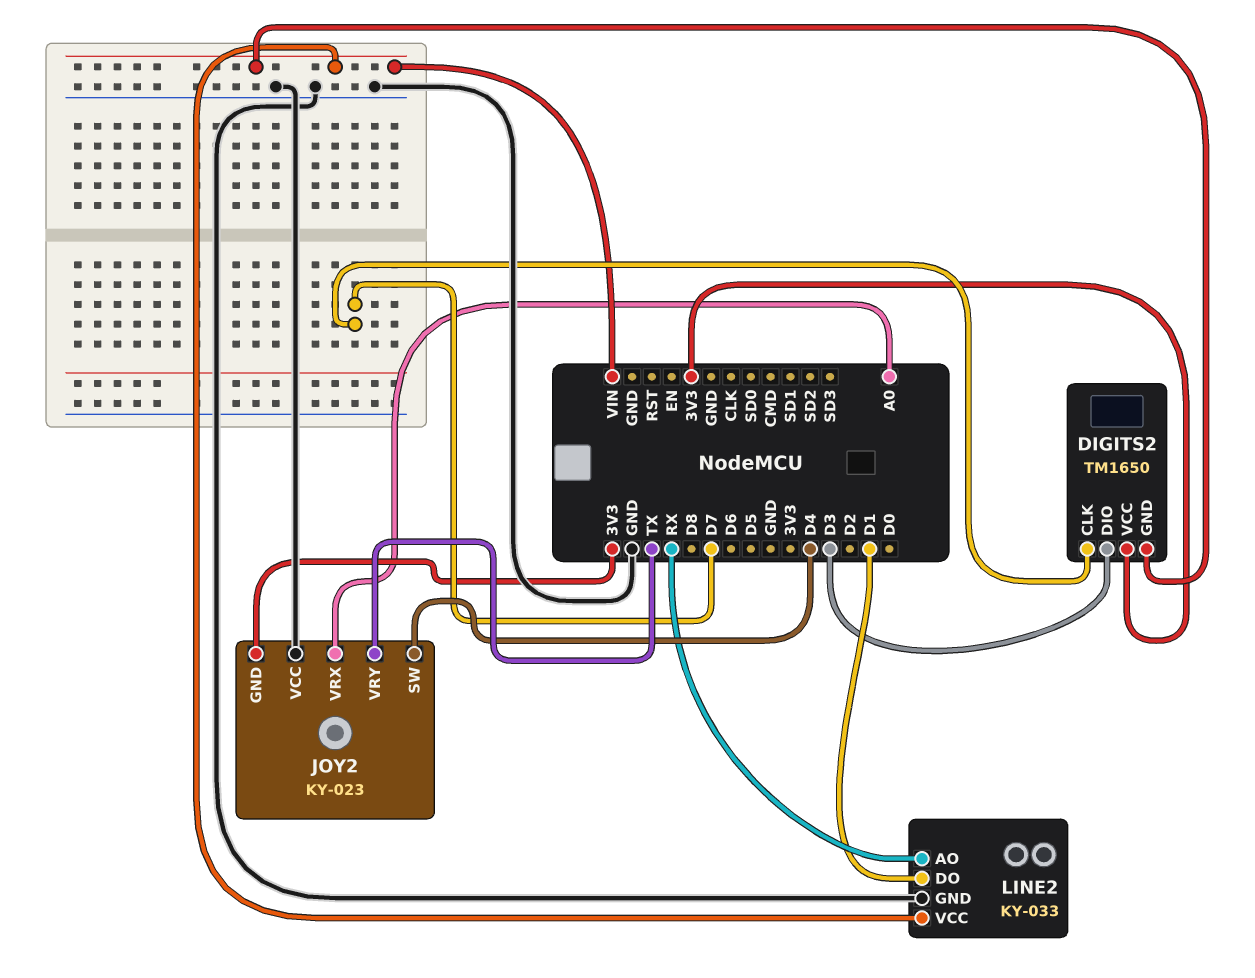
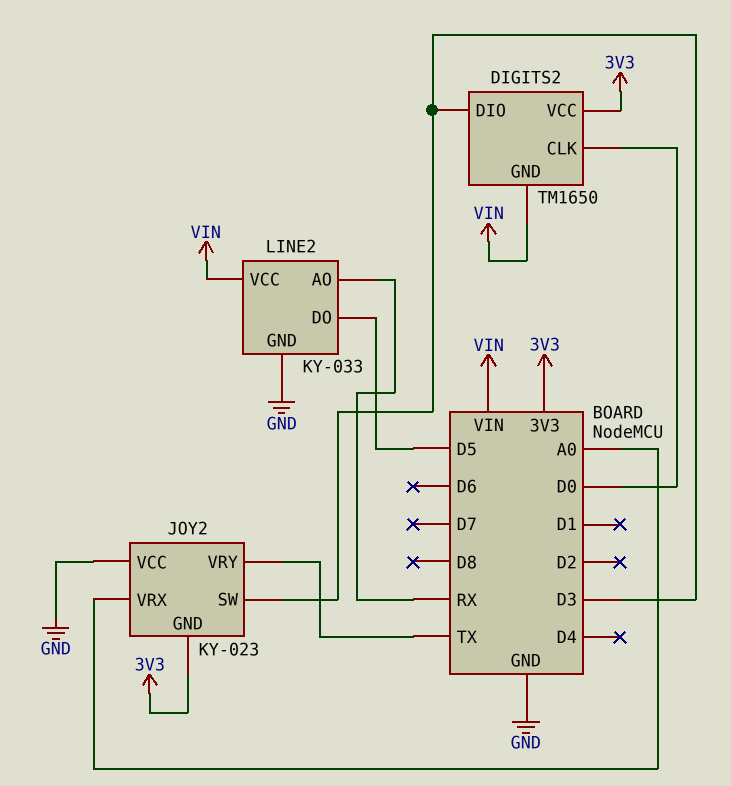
DIGITS2 pin CLK: D7 -> D0
JOY2 pin SW: D4 -> D3
LINE2 pin DO: D1 -> D5

